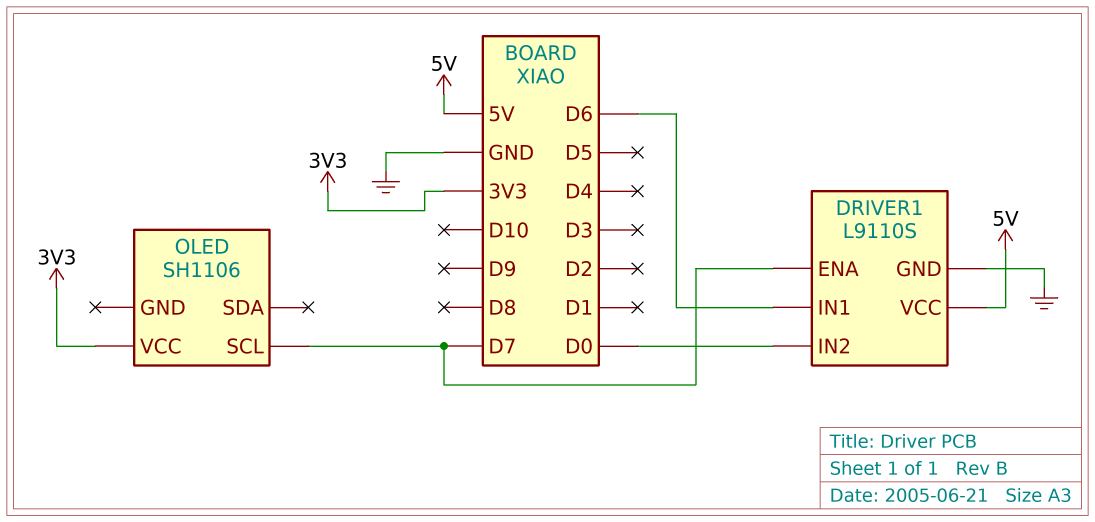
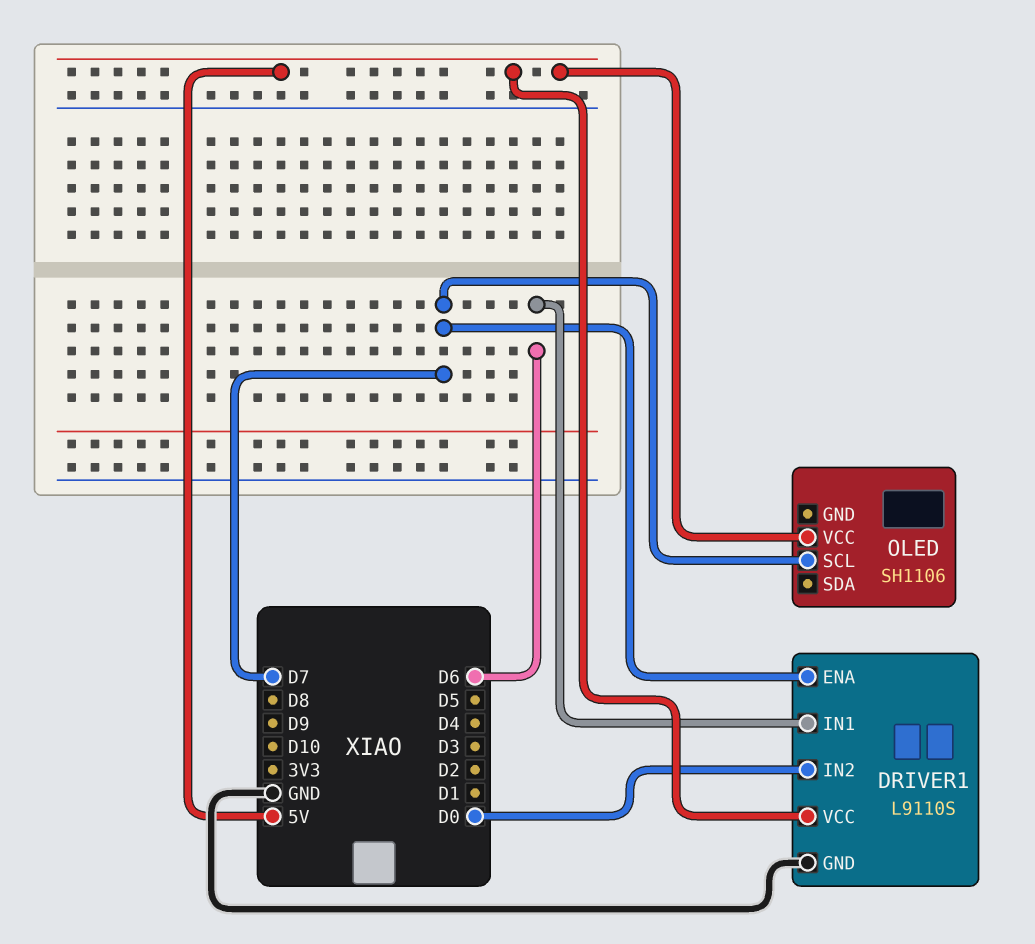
OLED pin VCC: 3V3 -> 5V

